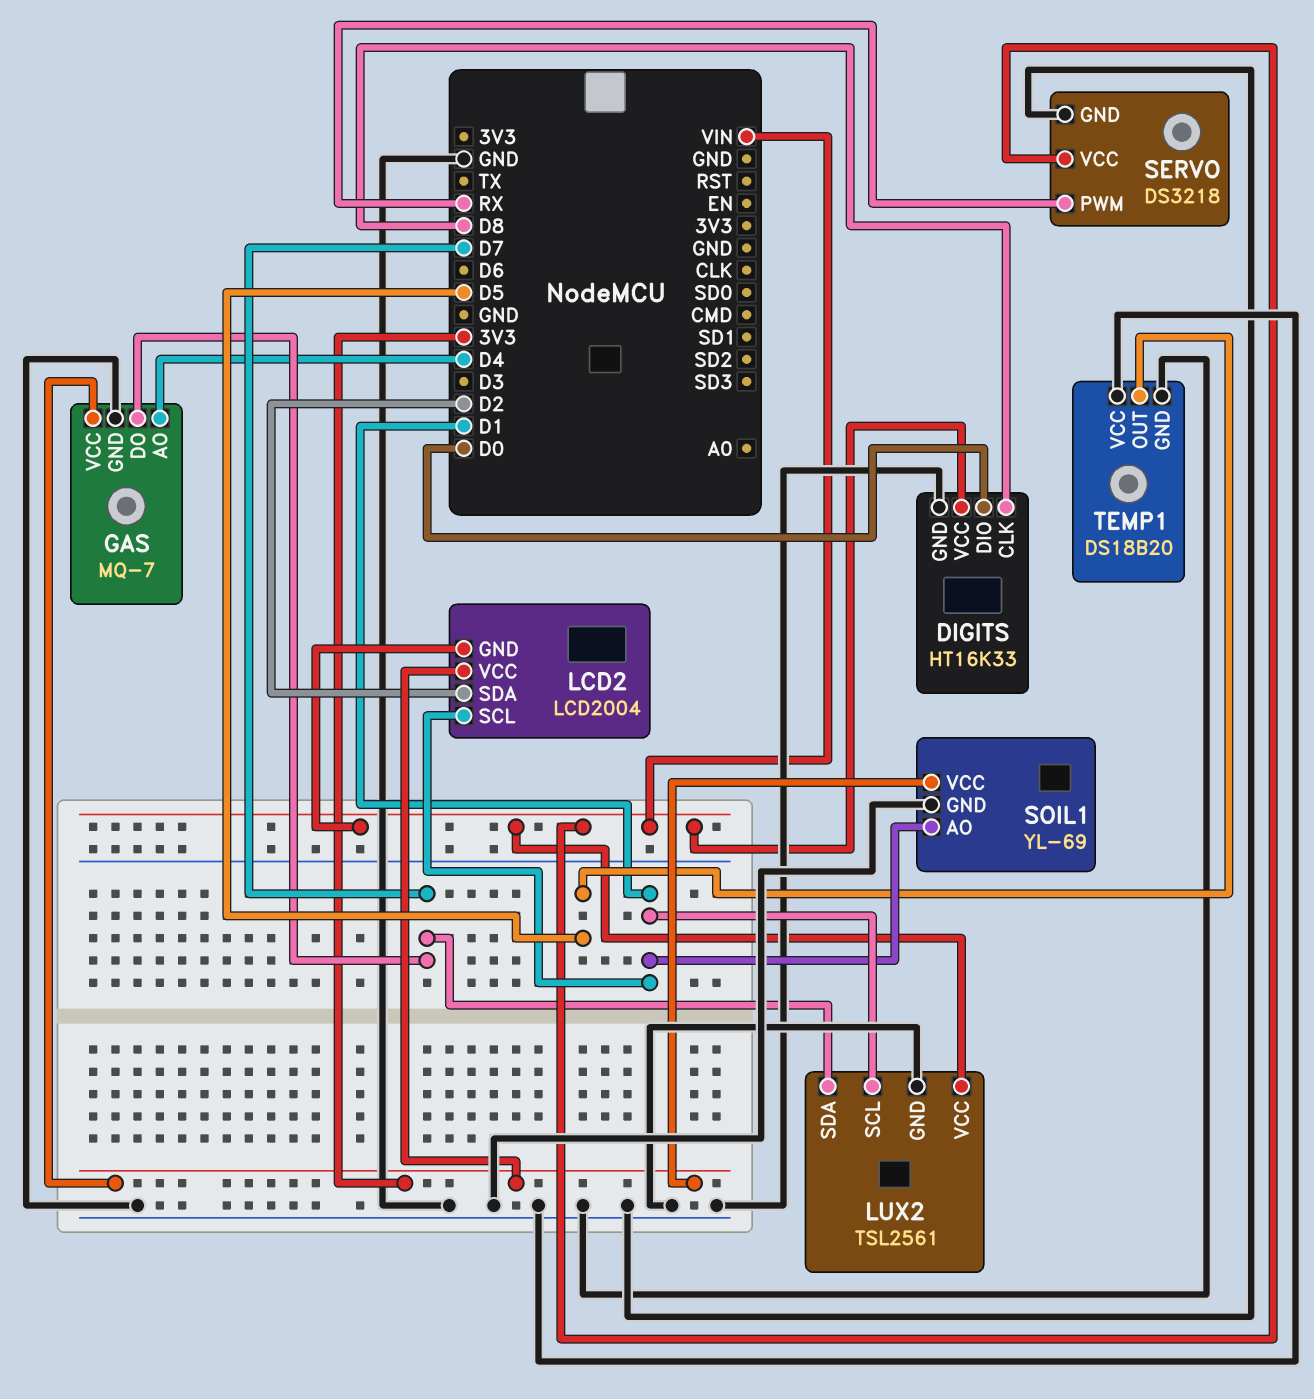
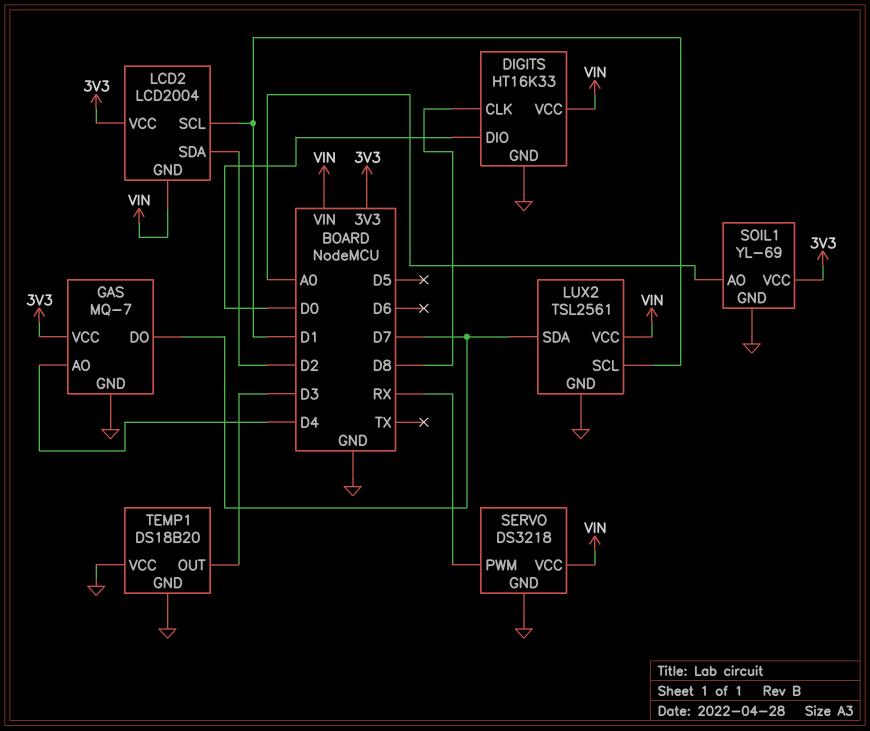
SOIL1 pin AO: D1 -> A0
TEMP1 pin OUT: D5 -> D3

